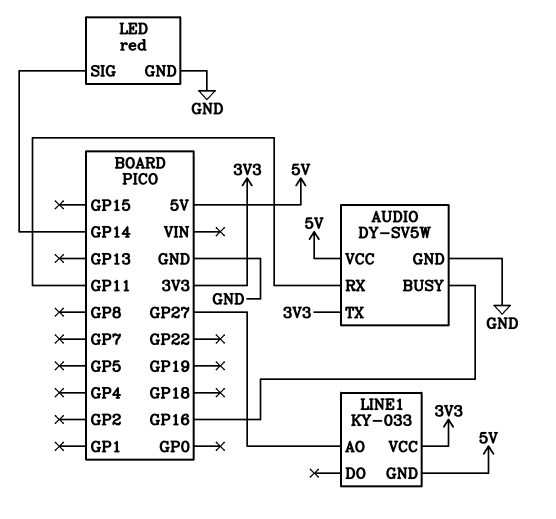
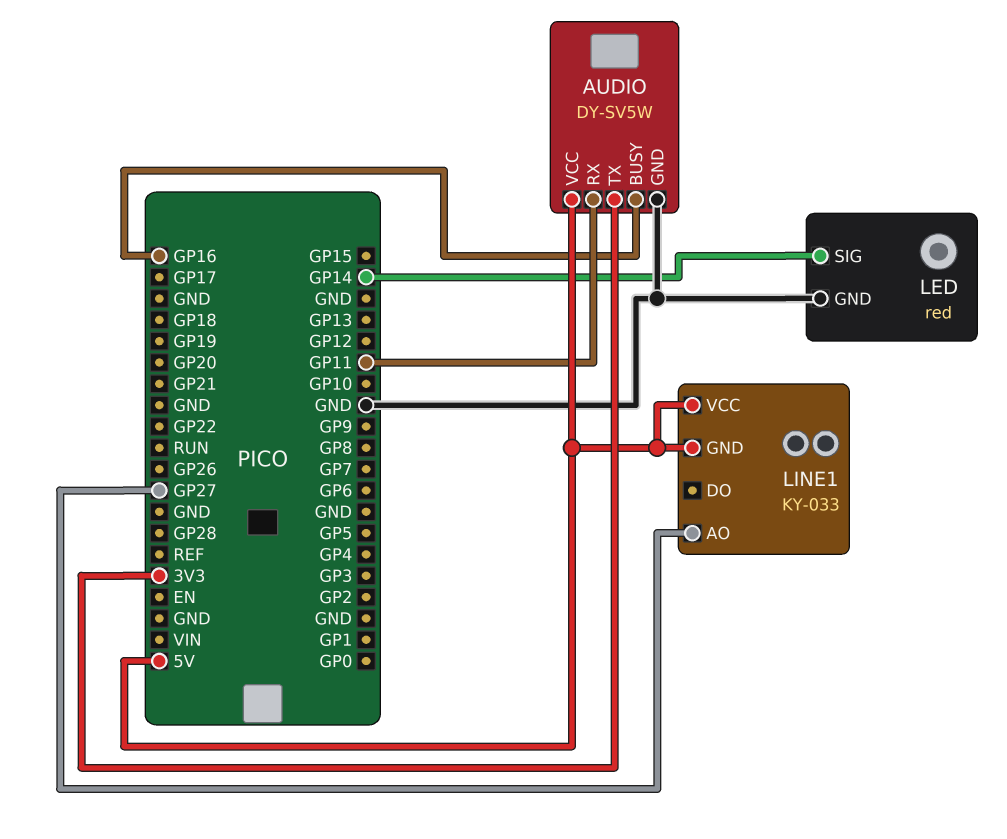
LINE1 pin VCC: 3V3 -> 5V

